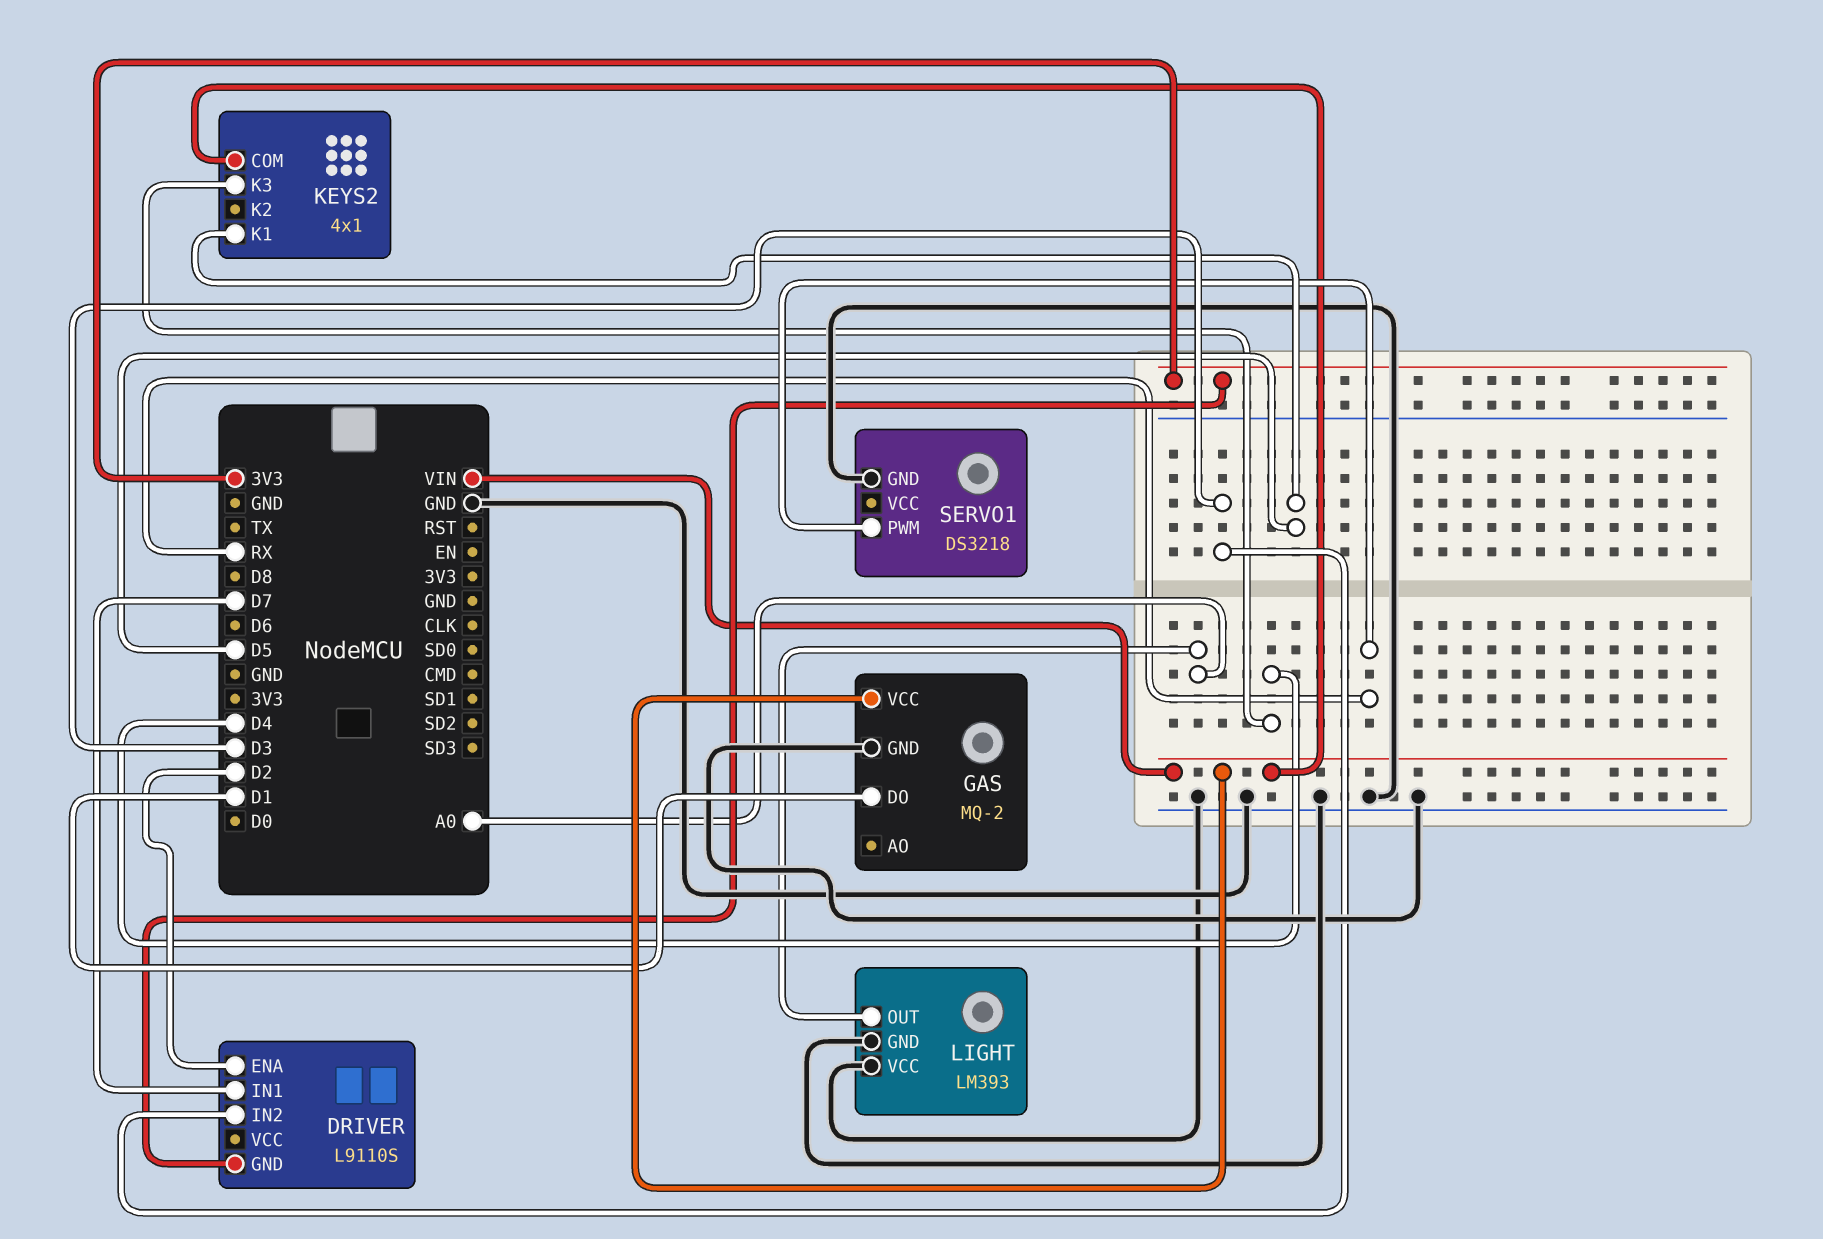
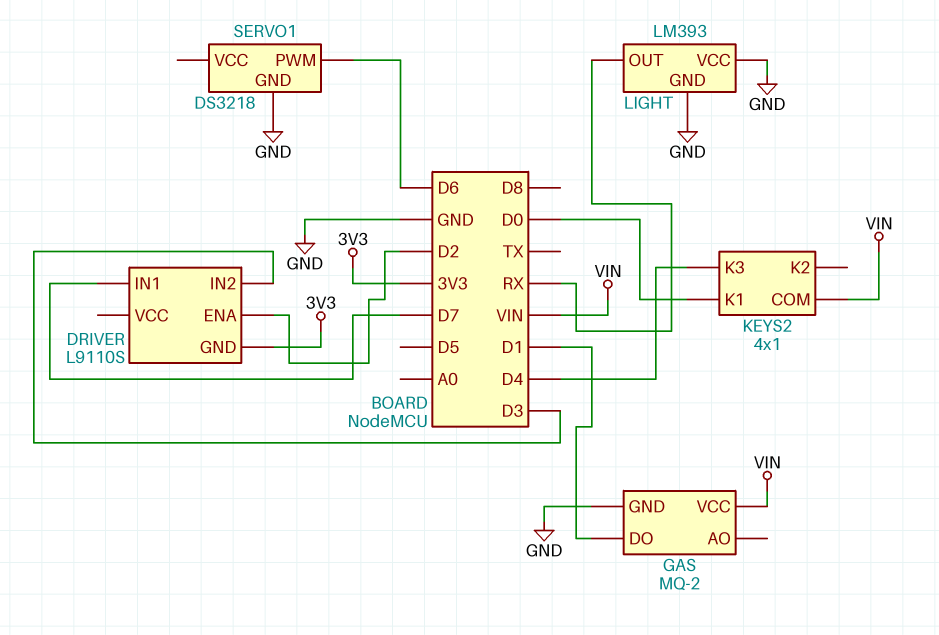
KEYS2 pin K1: D5 -> D0
LIGHT pin OUT: A0 -> RX
SERVO1 pin PWM: RX -> D6

